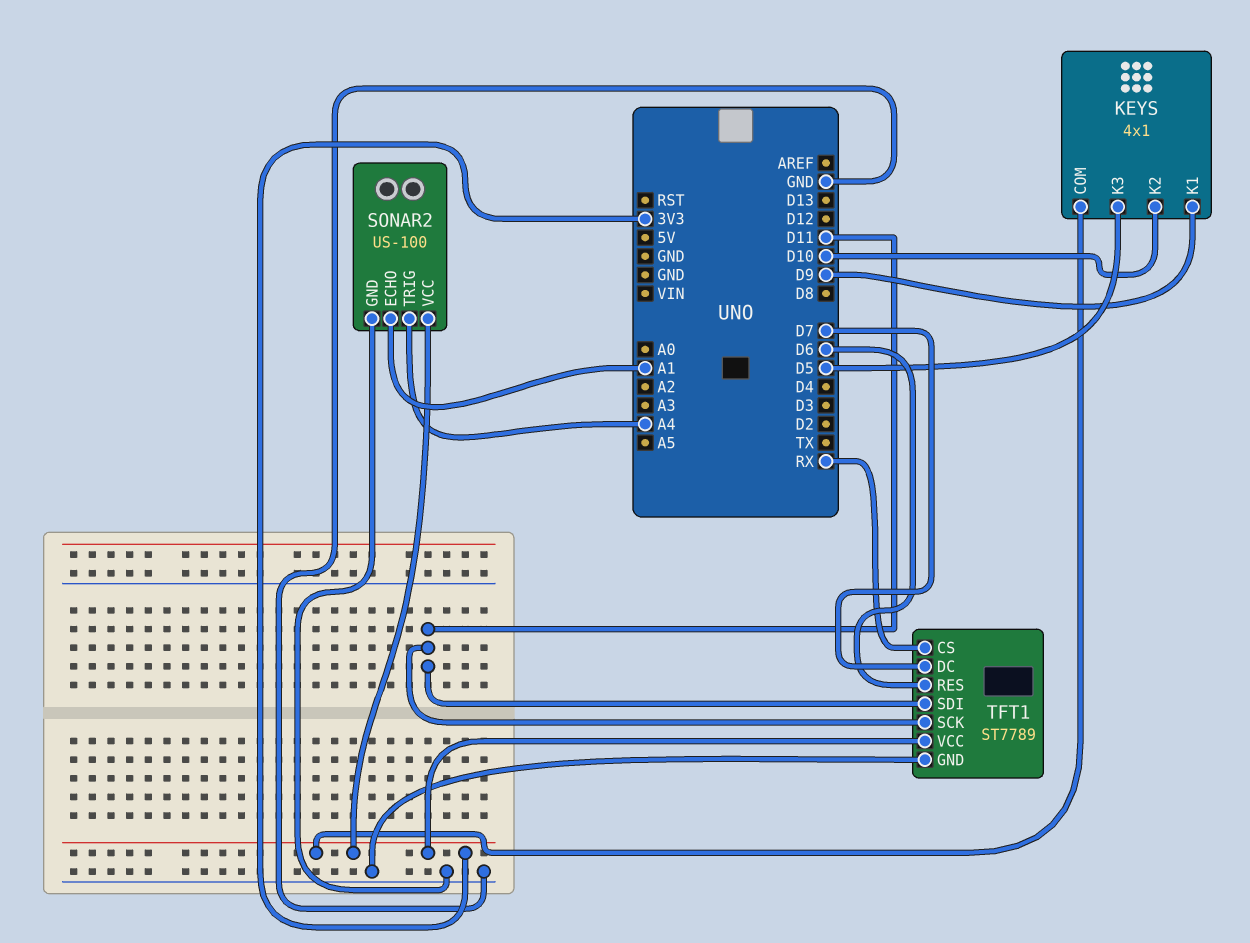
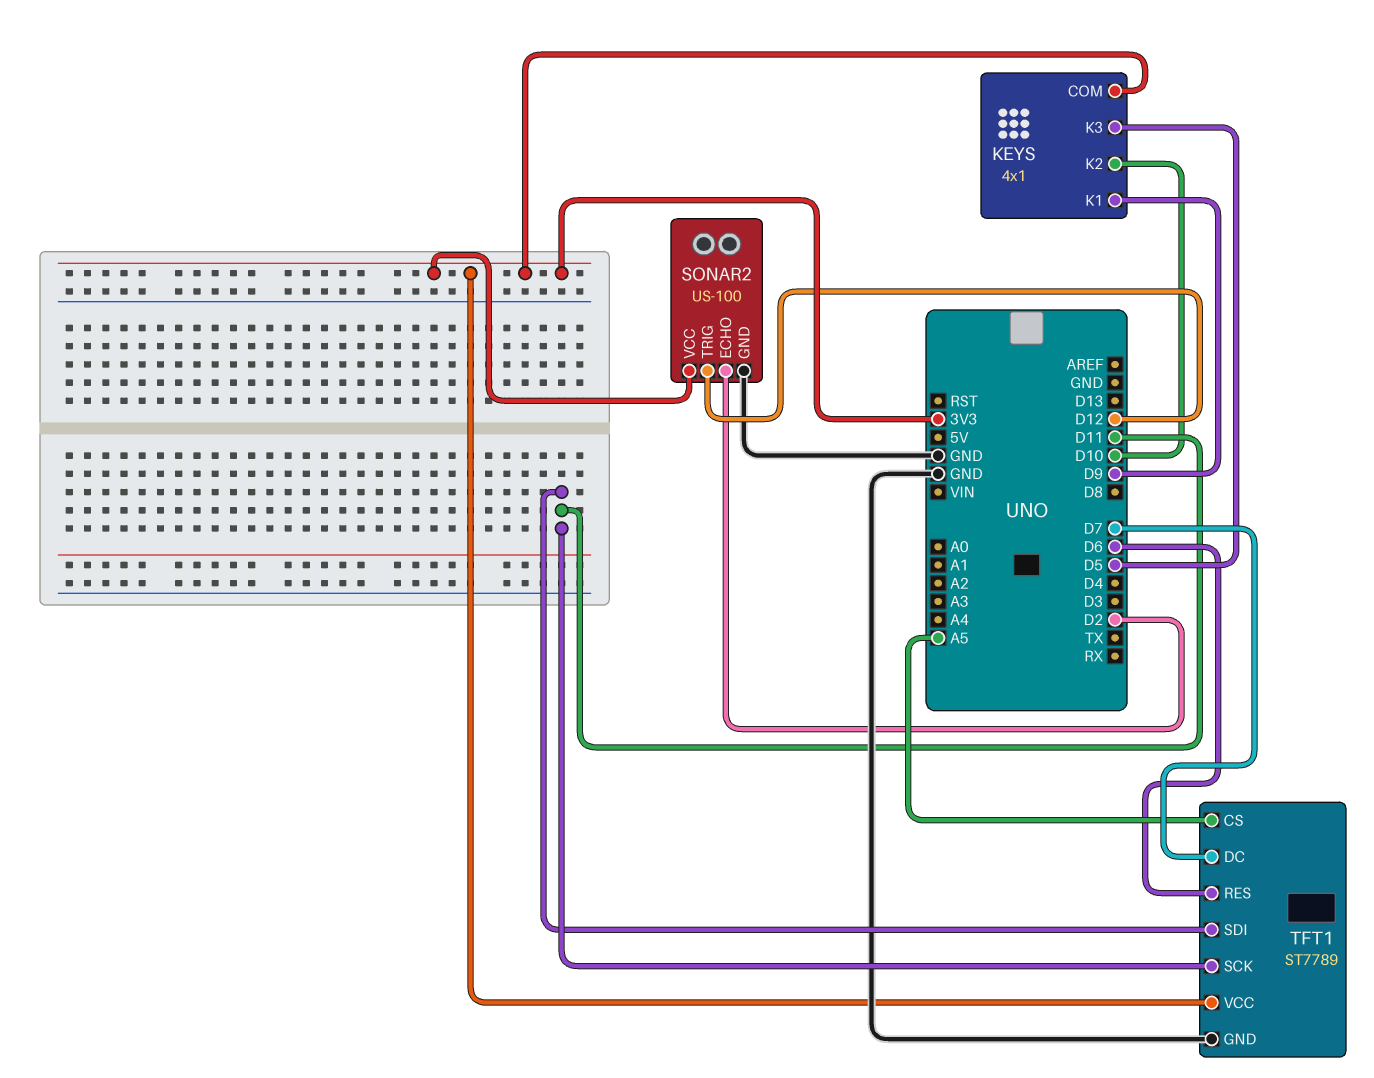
SONAR2 pin ECHO: A1 -> D2
SONAR2 pin TRIG: A4 -> D12
TFT1 pin CS: RX -> A5

